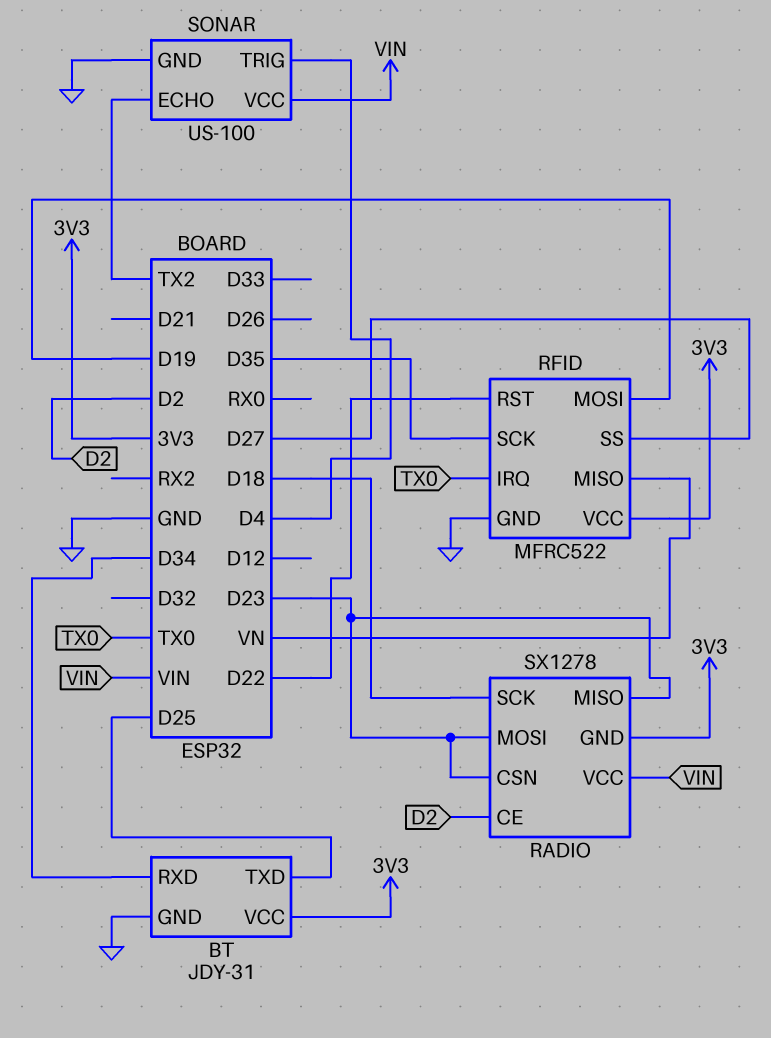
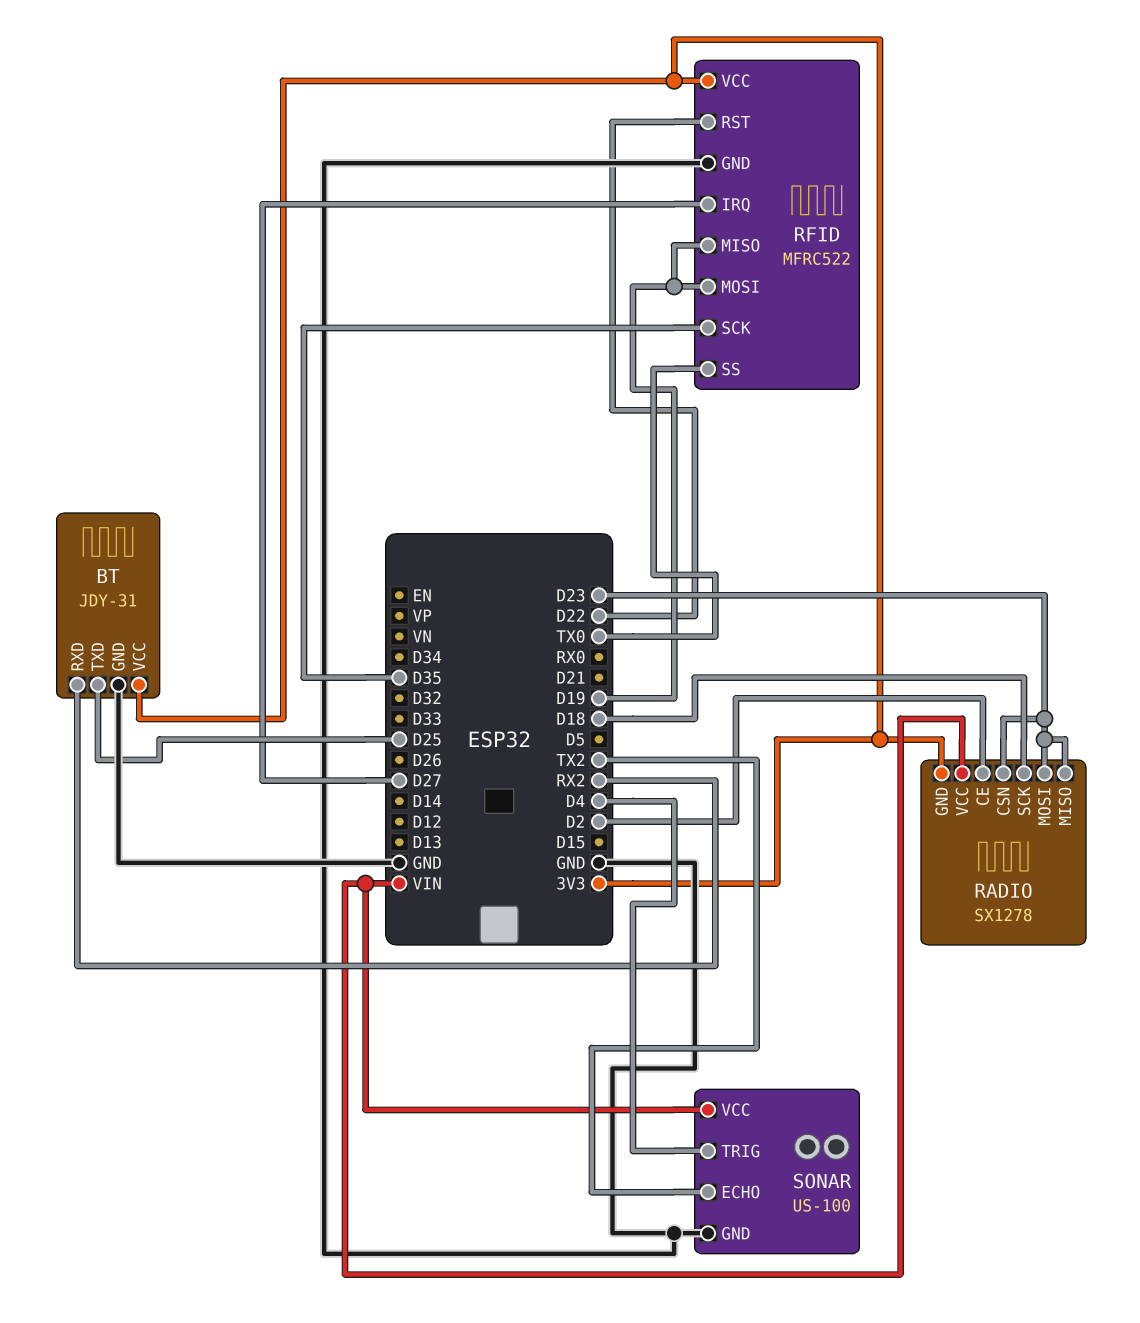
BT pin RXD: D34 -> RX2
RFID pin IRQ: TX0 -> D27
RFID pin MISO: VN -> D19
RFID pin SS: D27 -> TX0

